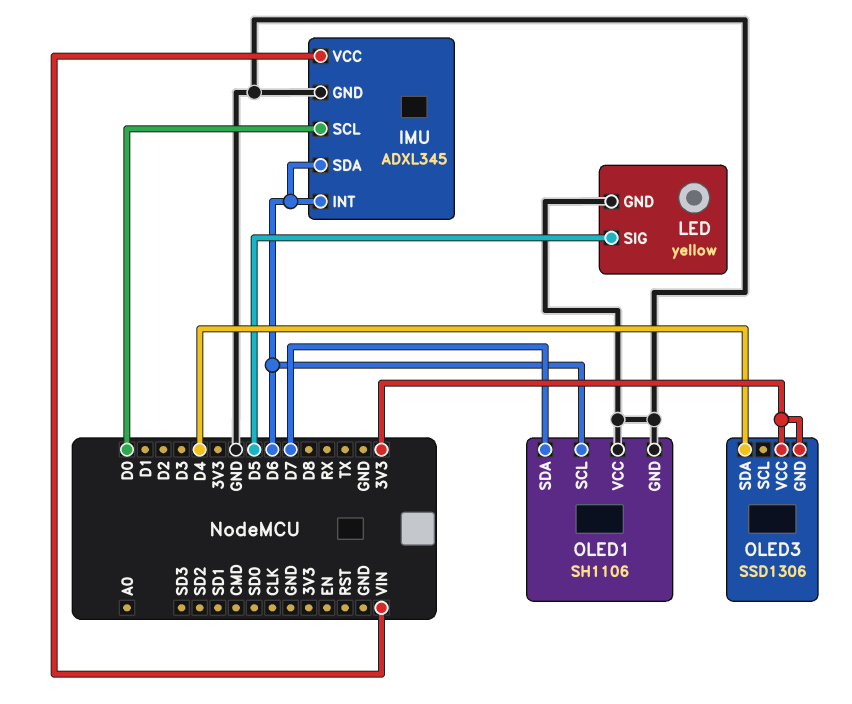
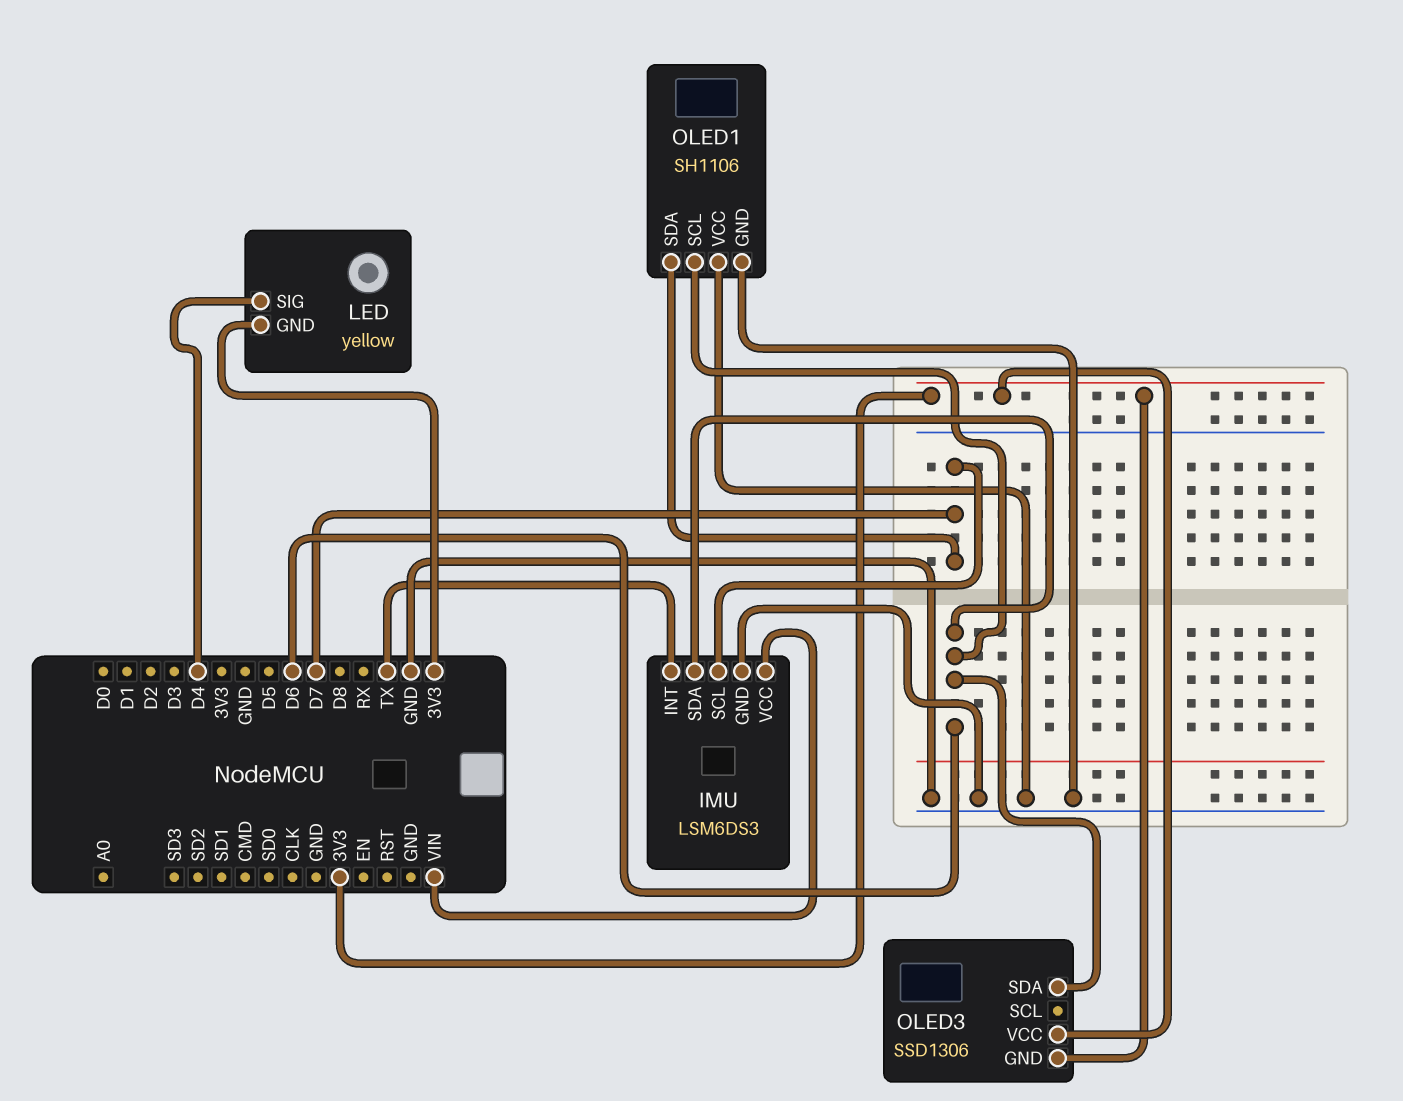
IMU: ADXL345 -> LSM6DS3
IMU pin INT: D6 -> TX
IMU pin SCL: D0 -> D7
LED pin GND: GND -> 3V3
LED pin SIG: D5 -> D4
OLED3 pin SDA: D4 -> D6

